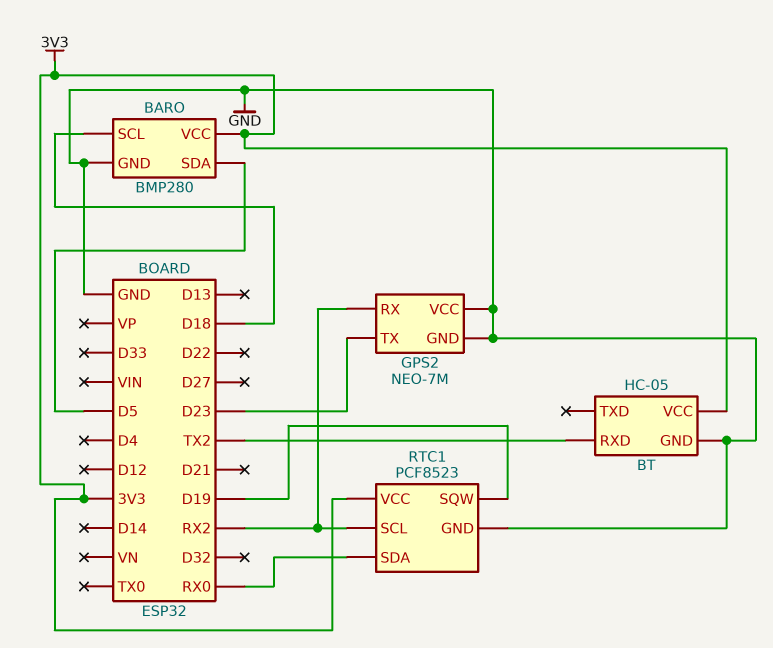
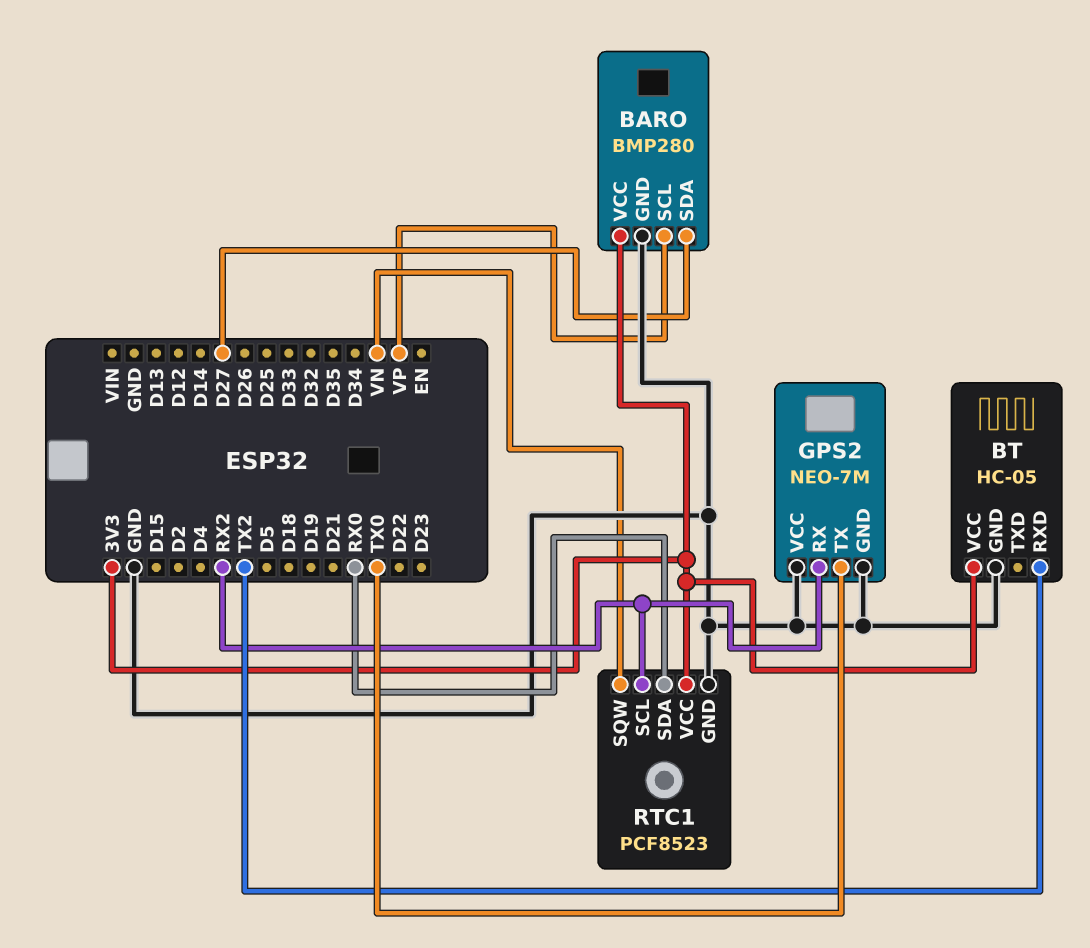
BARO pin SCL: D18 -> VP
BARO pin SDA: D5 -> D27
GPS2 pin TX: D23 -> TX0
RTC1 pin SQW: D19 -> VN

